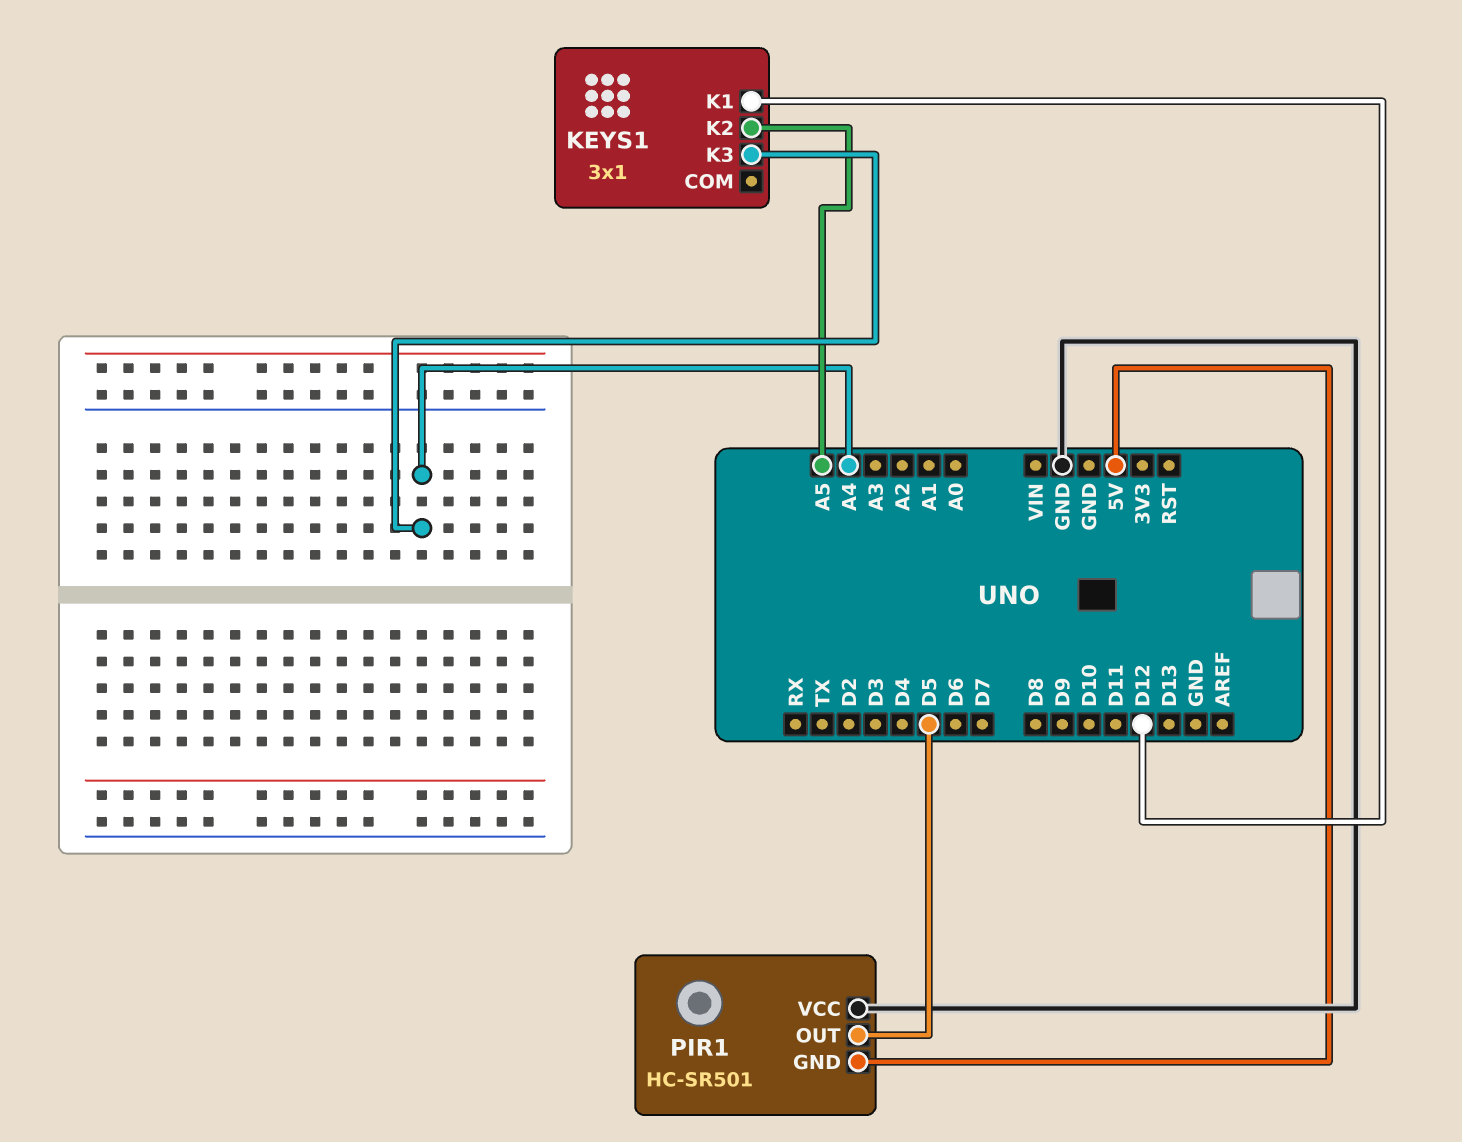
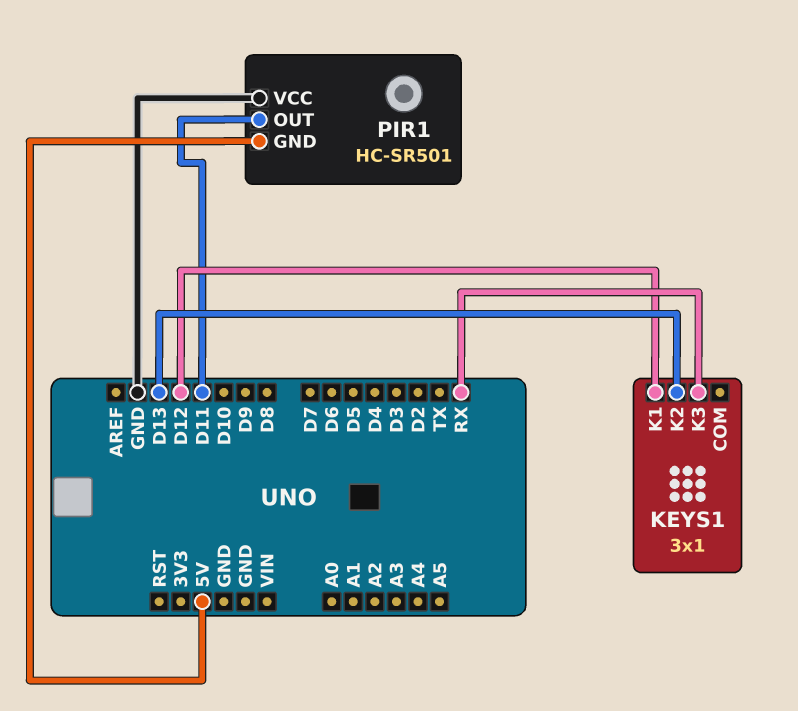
KEYS1 pin K2: A5 -> D13
KEYS1 pin K3: A4 -> RX
PIR1 pin OUT: D5 -> D11

